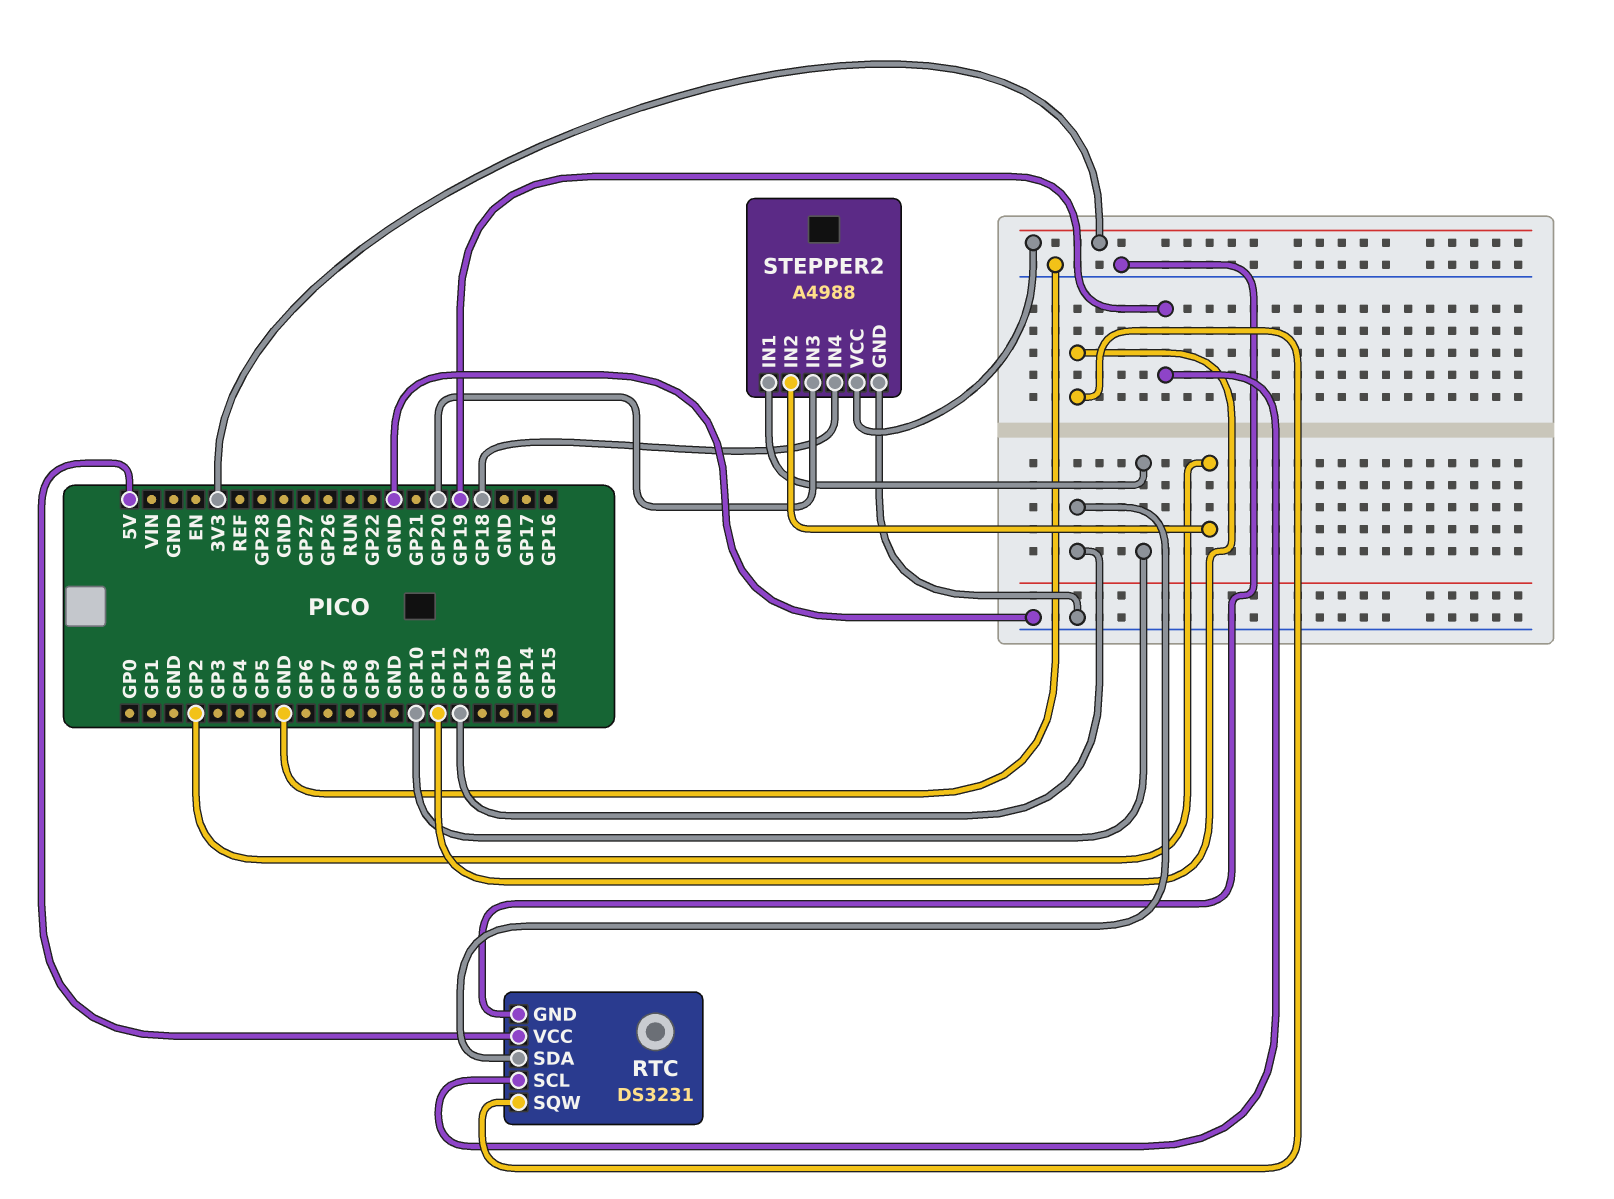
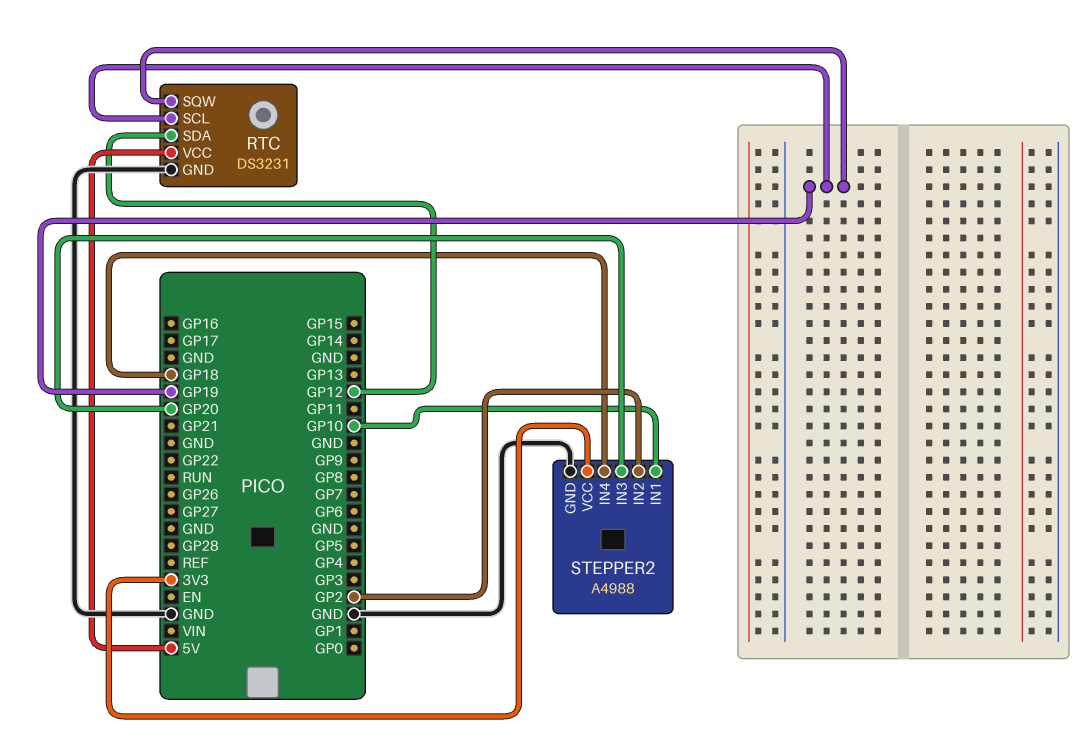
RTC pin SQW: GP11 -> GP19

